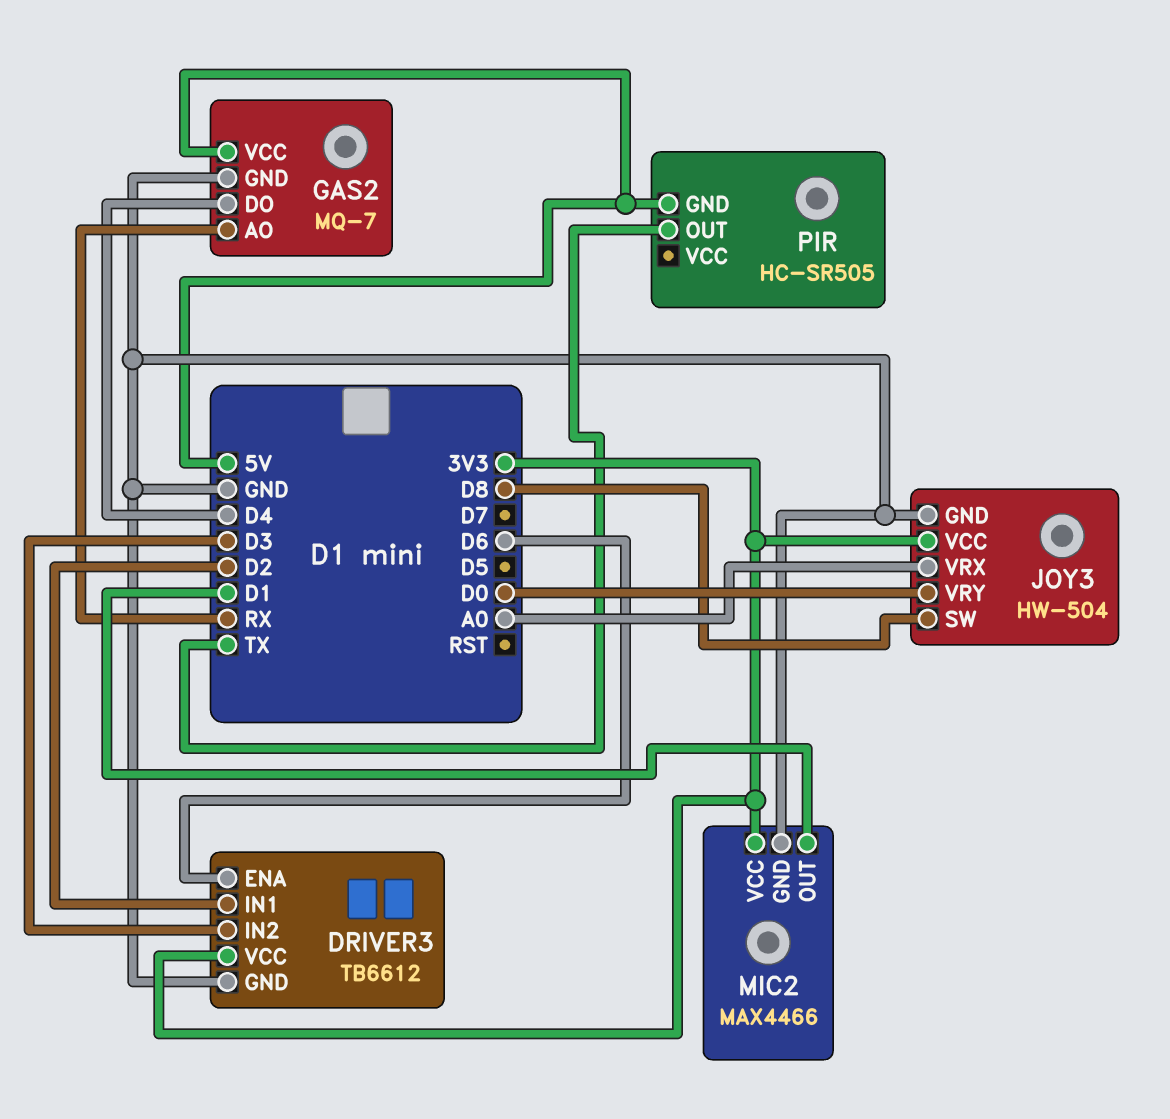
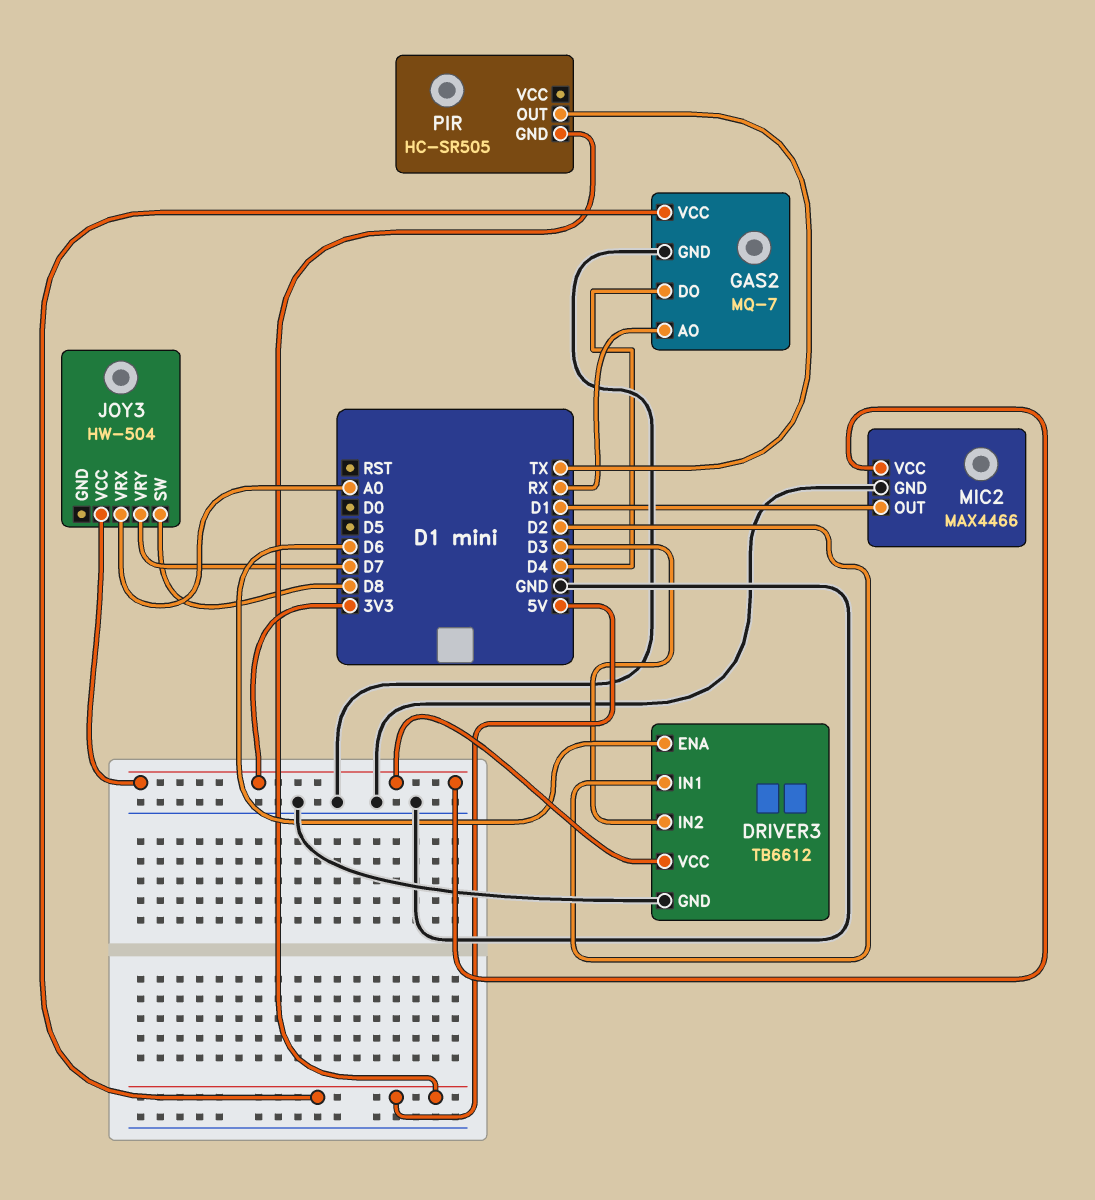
JOY3 pin GND: GND -> none
JOY3 pin VRY: D0 -> D7

